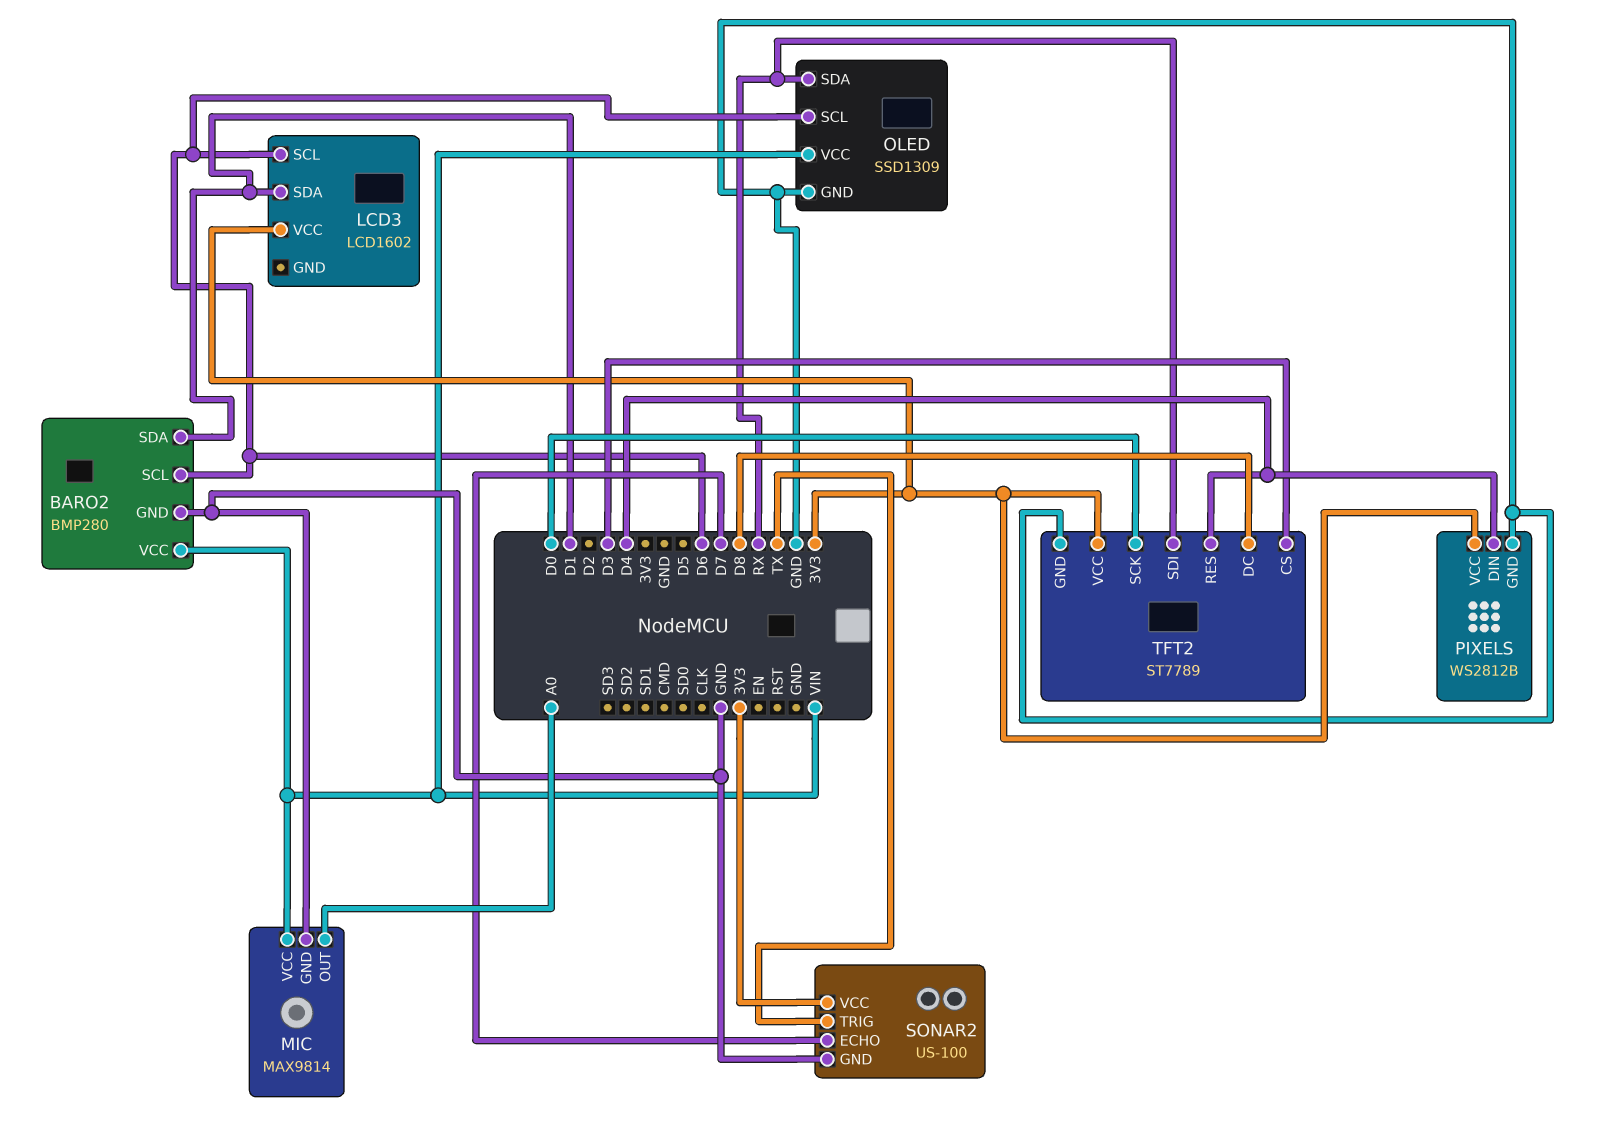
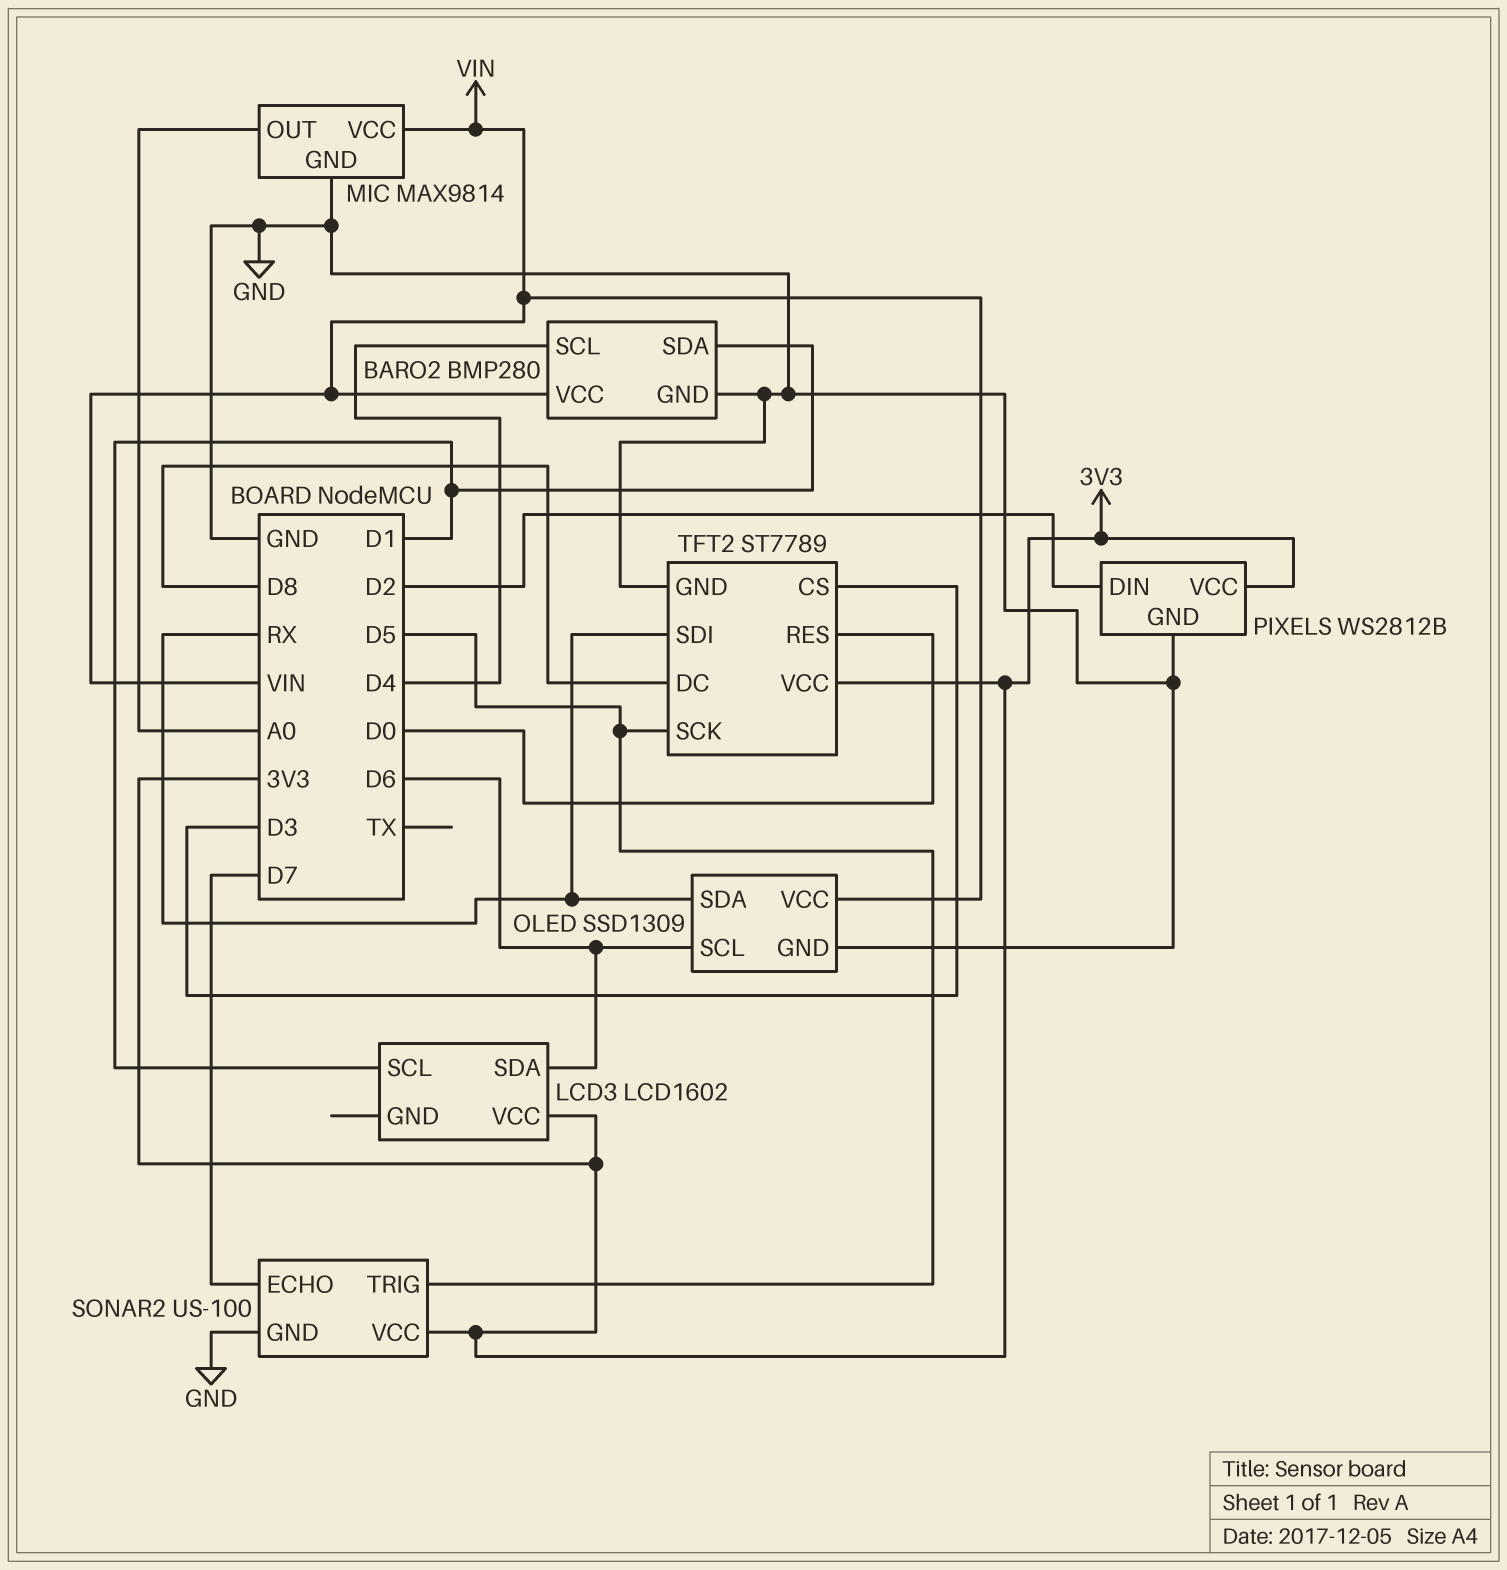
BARO2 pin SCL: D6 -> D4
LCD3 pin SCL: D6 -> D1
LCD3 pin SDA: D1 -> D6
PIXELS pin DIN: D4 -> D2
SONAR2 pin TRIG: TX -> D5
TFT2 pin RES: D4 -> D0
TFT2 pin SCK: D0 -> D5

